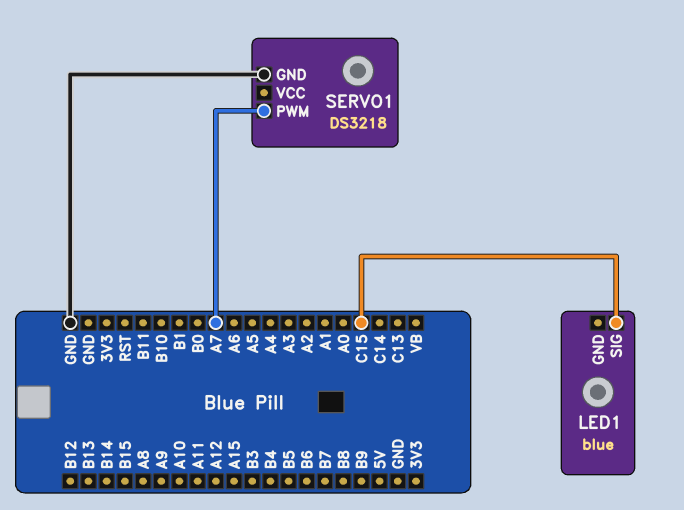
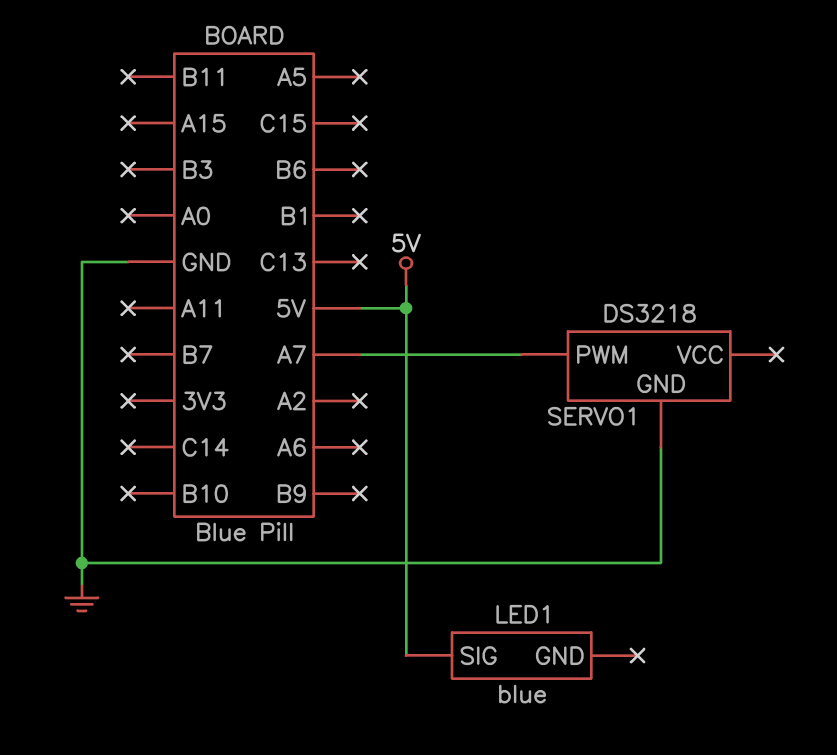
LED1 pin SIG: C15 -> 5V

